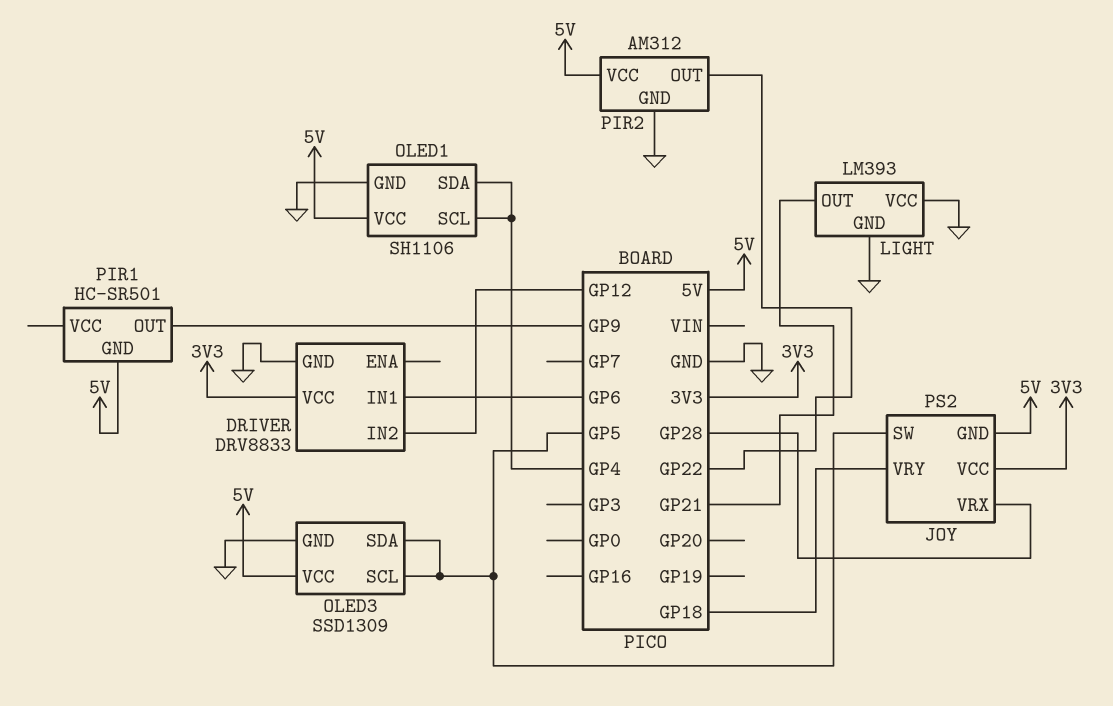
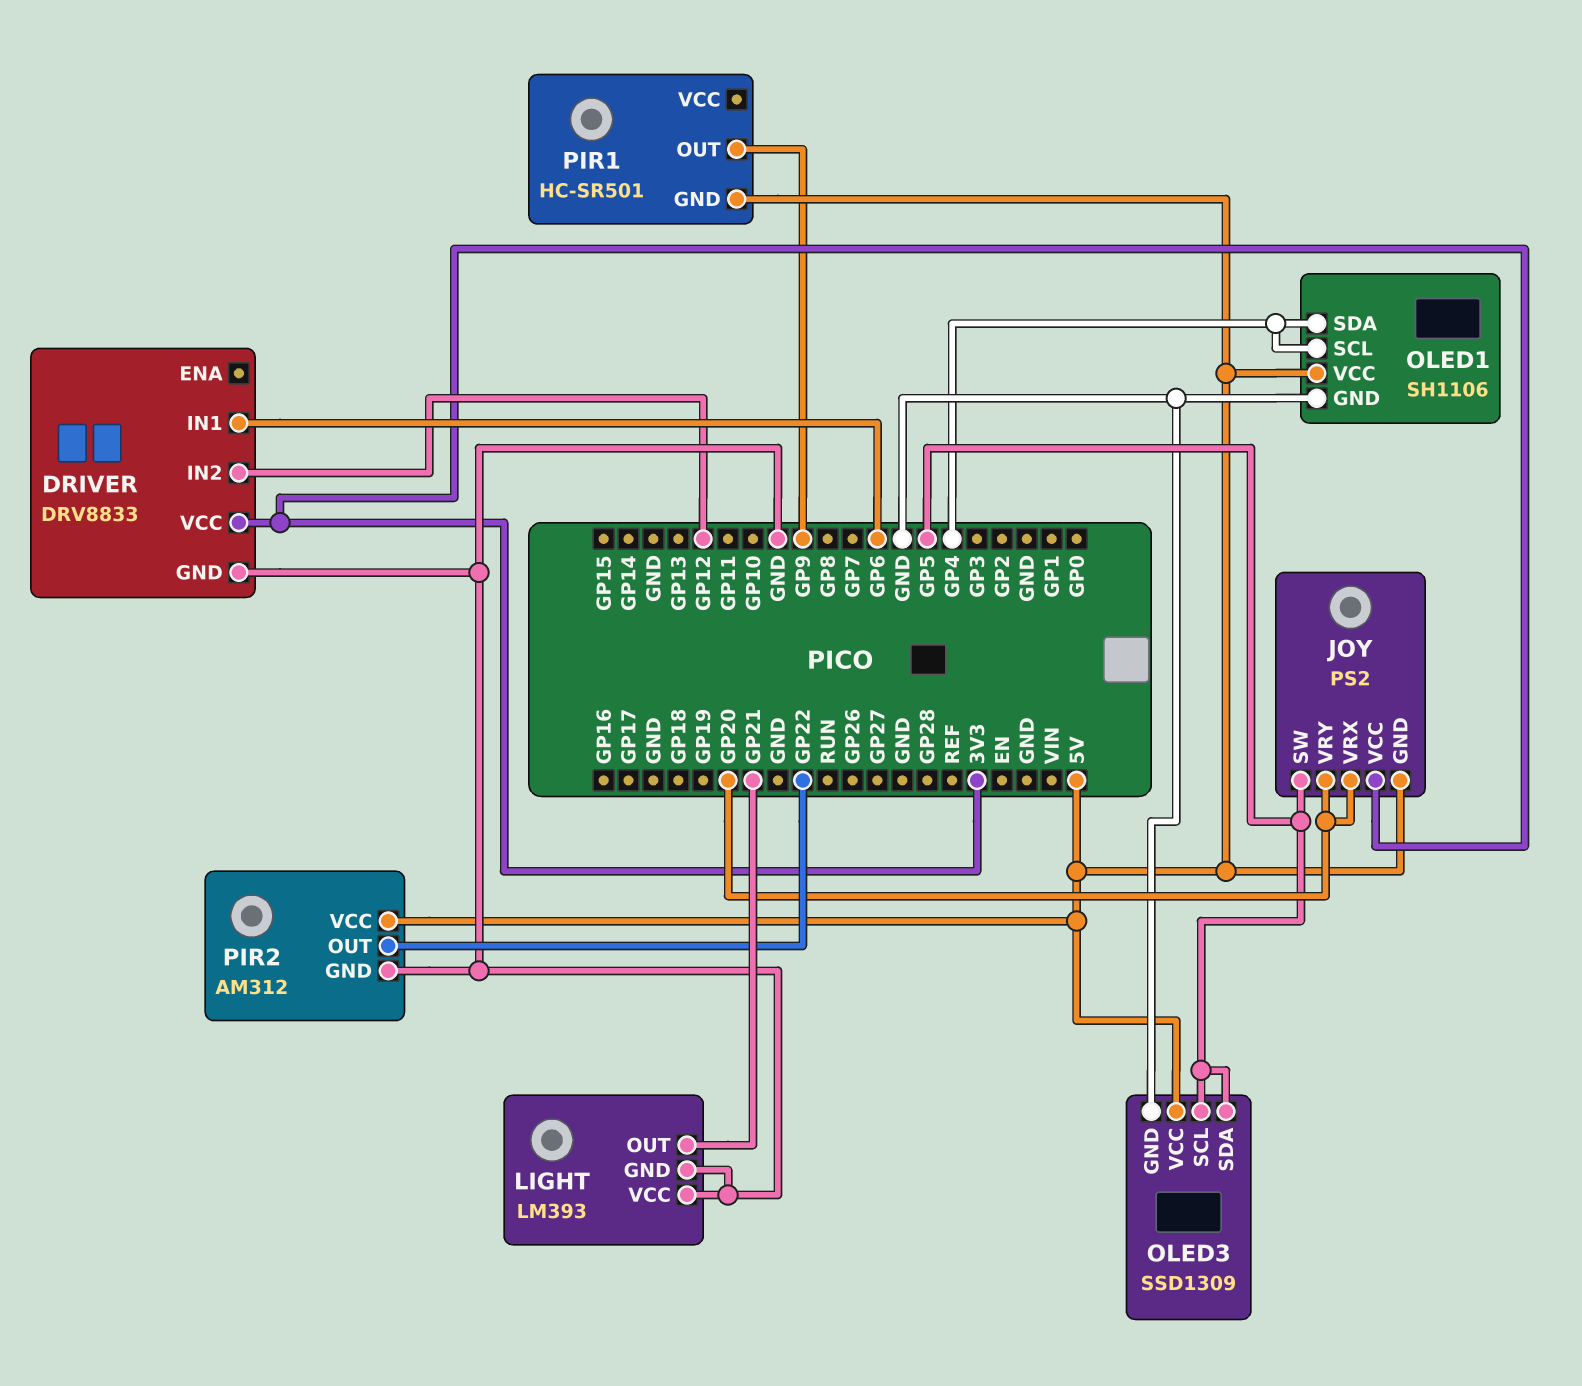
JOY pin VRX: GP28 -> GP20
JOY pin VRY: GP18 -> GP20

